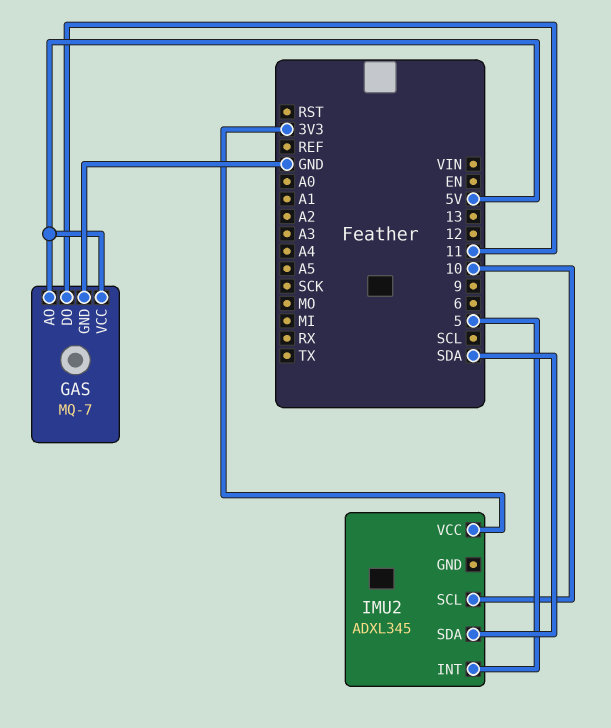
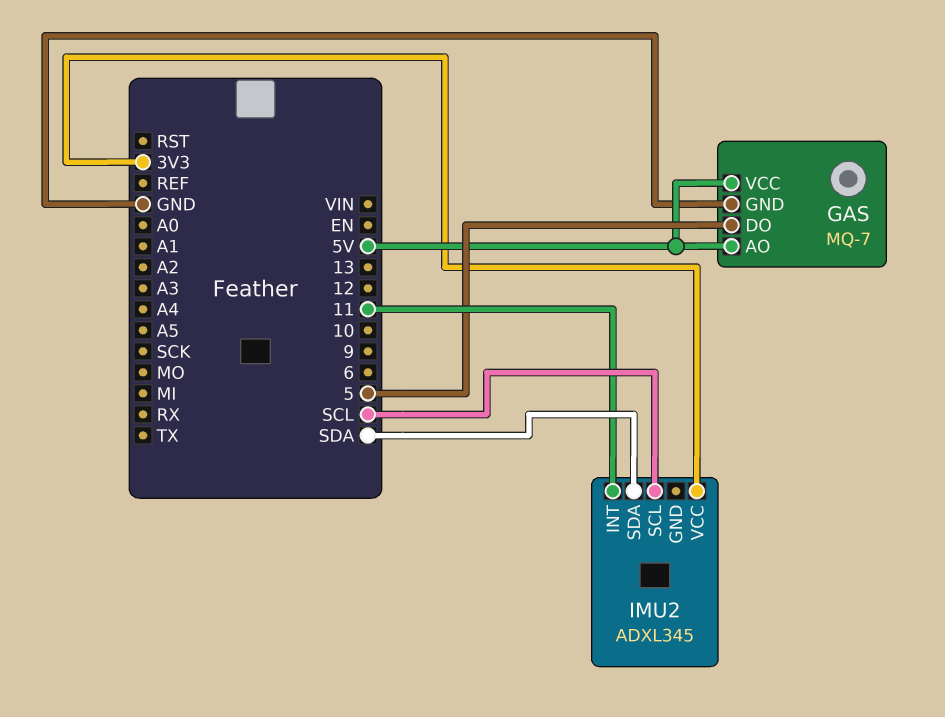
GAS pin DO: 11 -> 5
IMU2 pin INT: 5 -> 11
IMU2 pin SCL: 10 -> SCL

